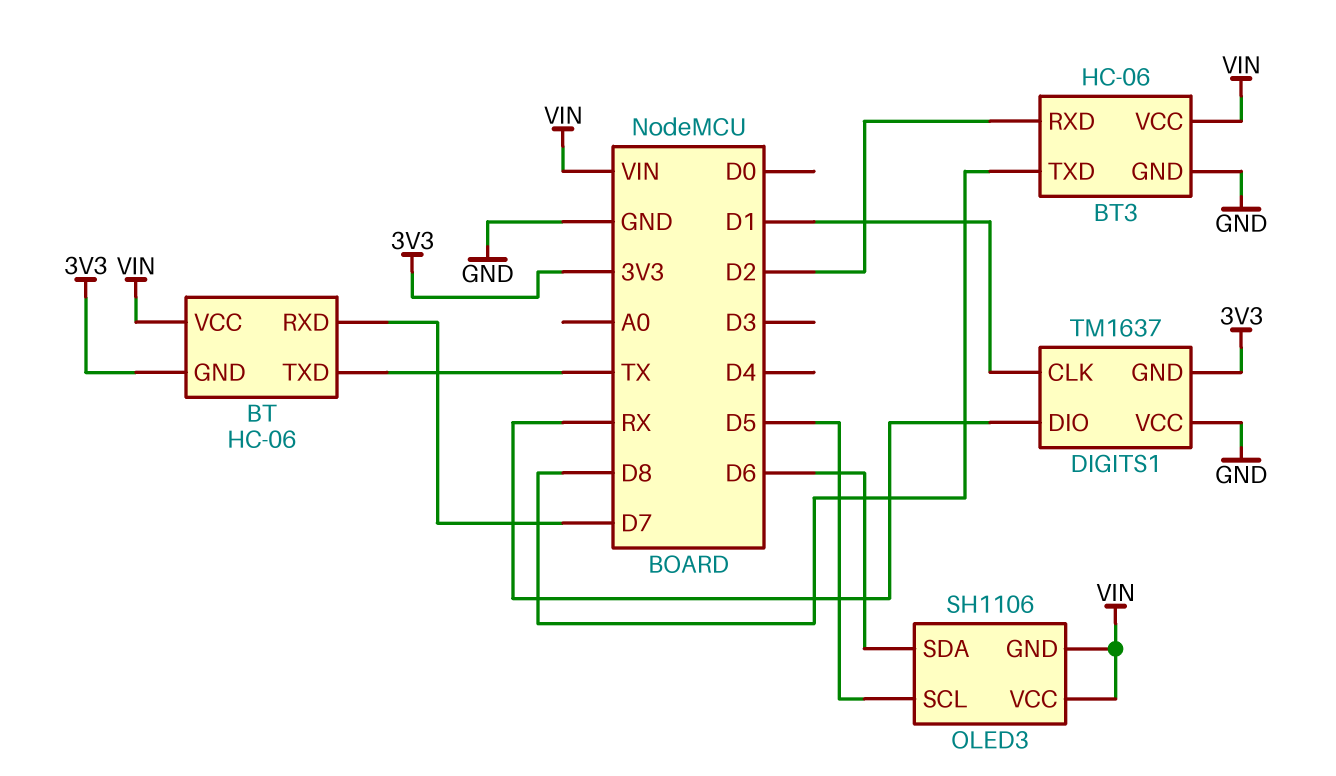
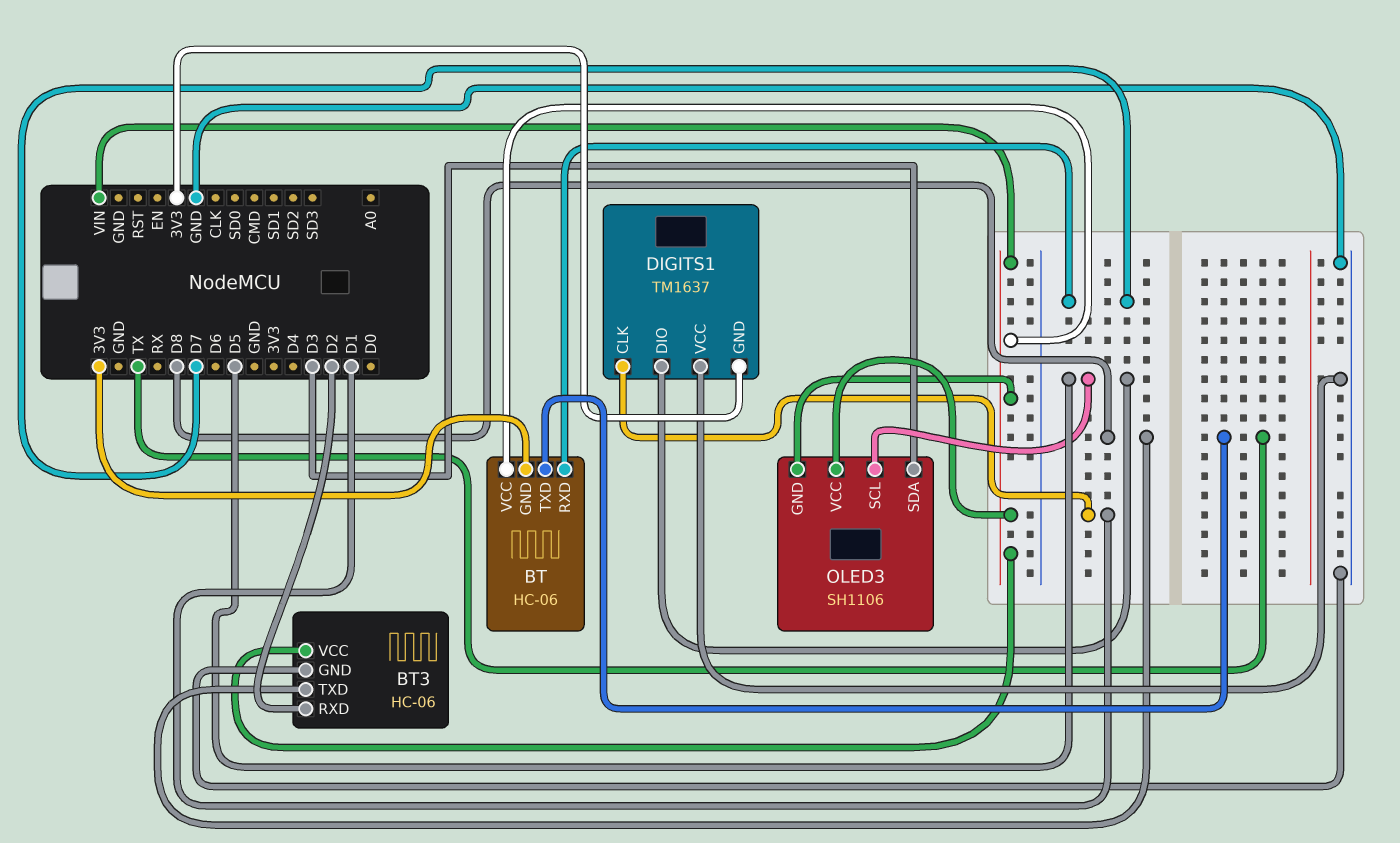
DIGITS1 pin DIO: RX -> D5
OLED3 pin SDA: D6 -> D3

